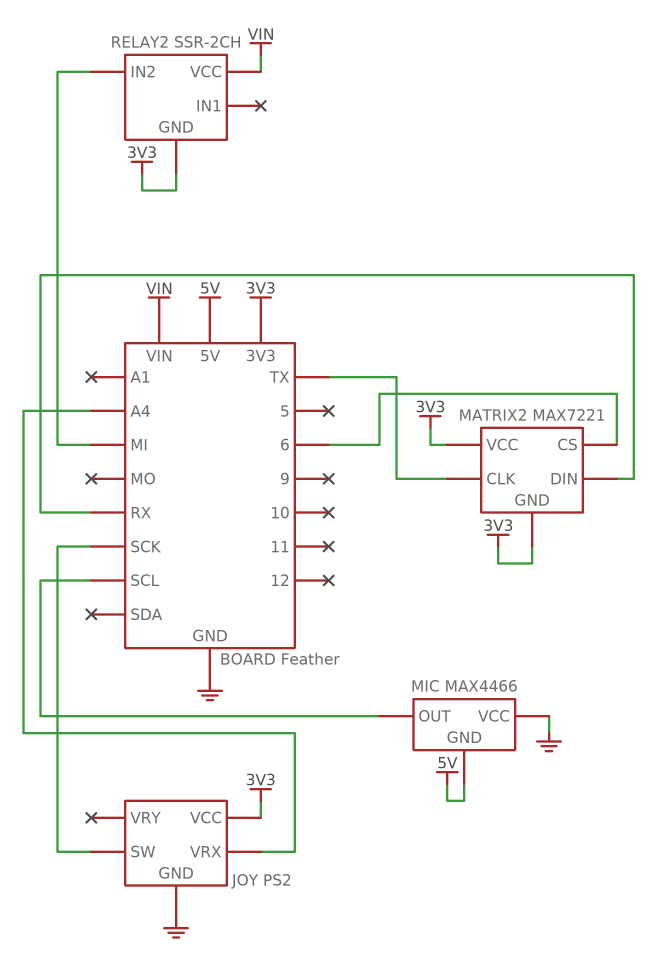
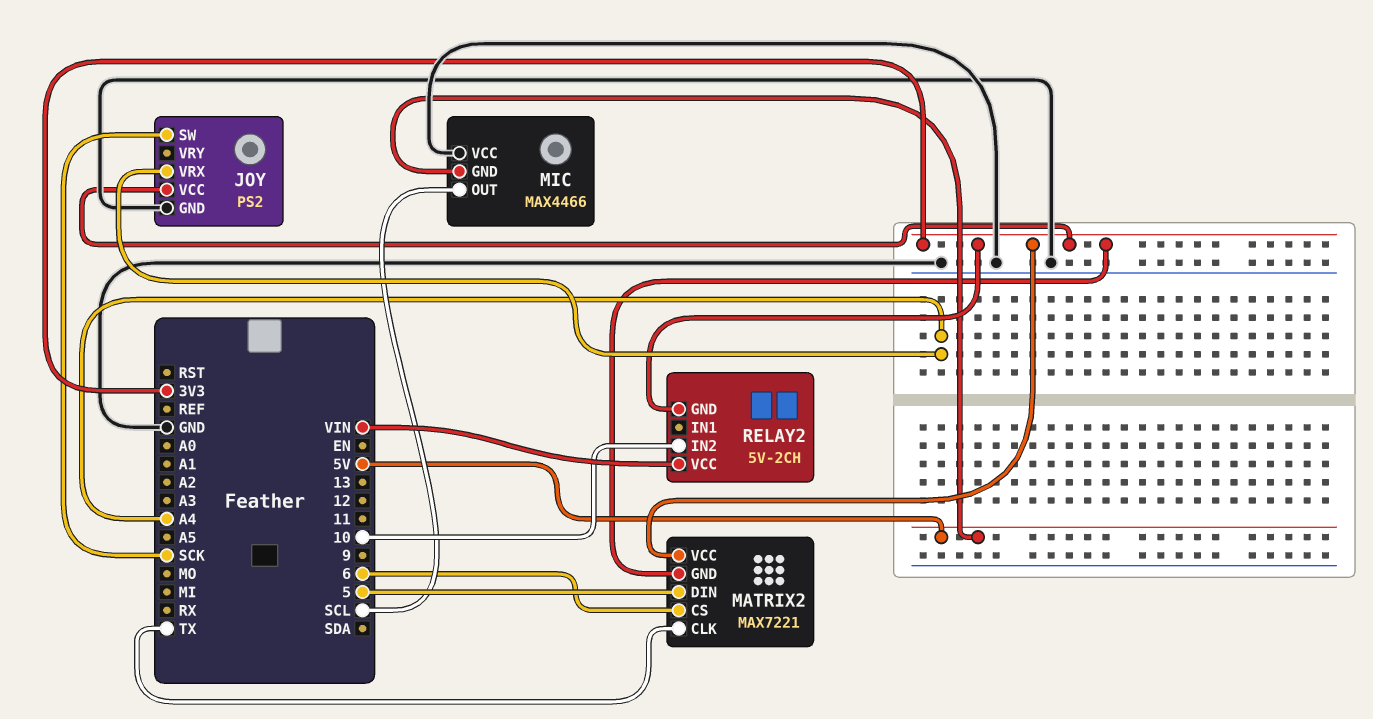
MATRIX2 pin DIN: RX -> 5
RELAY2: SSR-2CH -> 5V-2CH
RELAY2 pin IN2: MI -> 10

